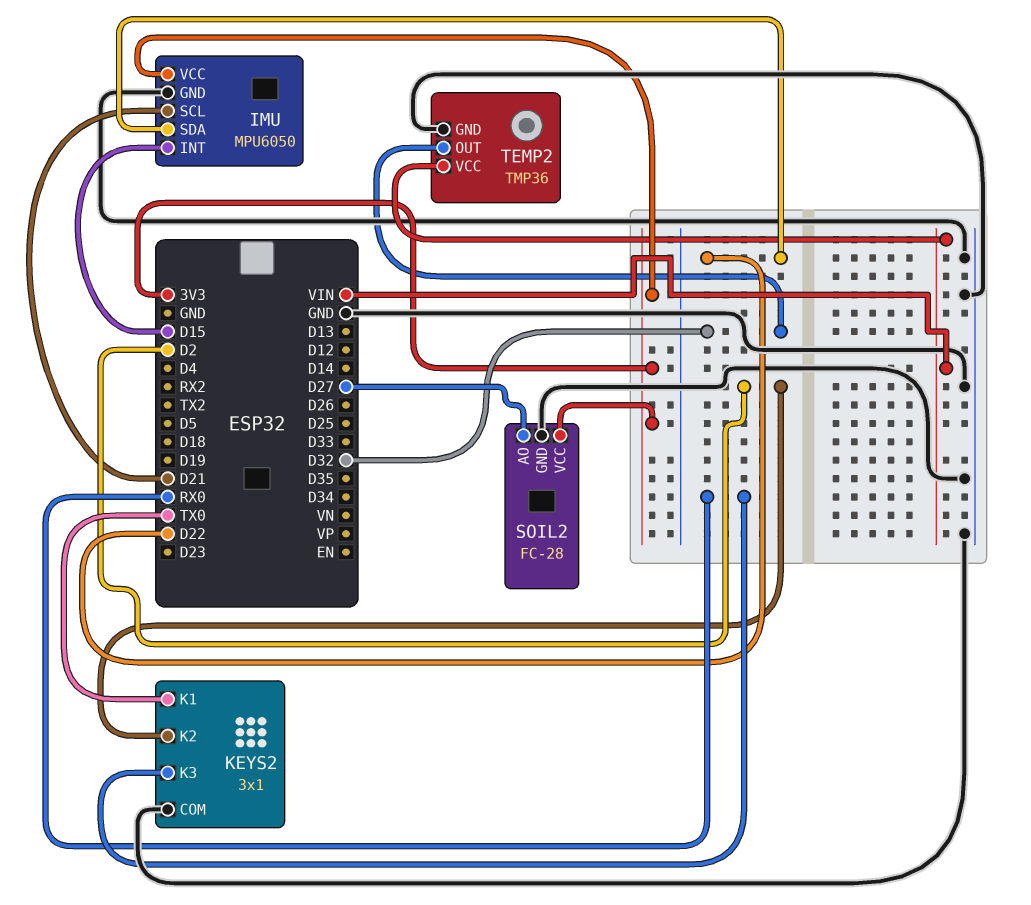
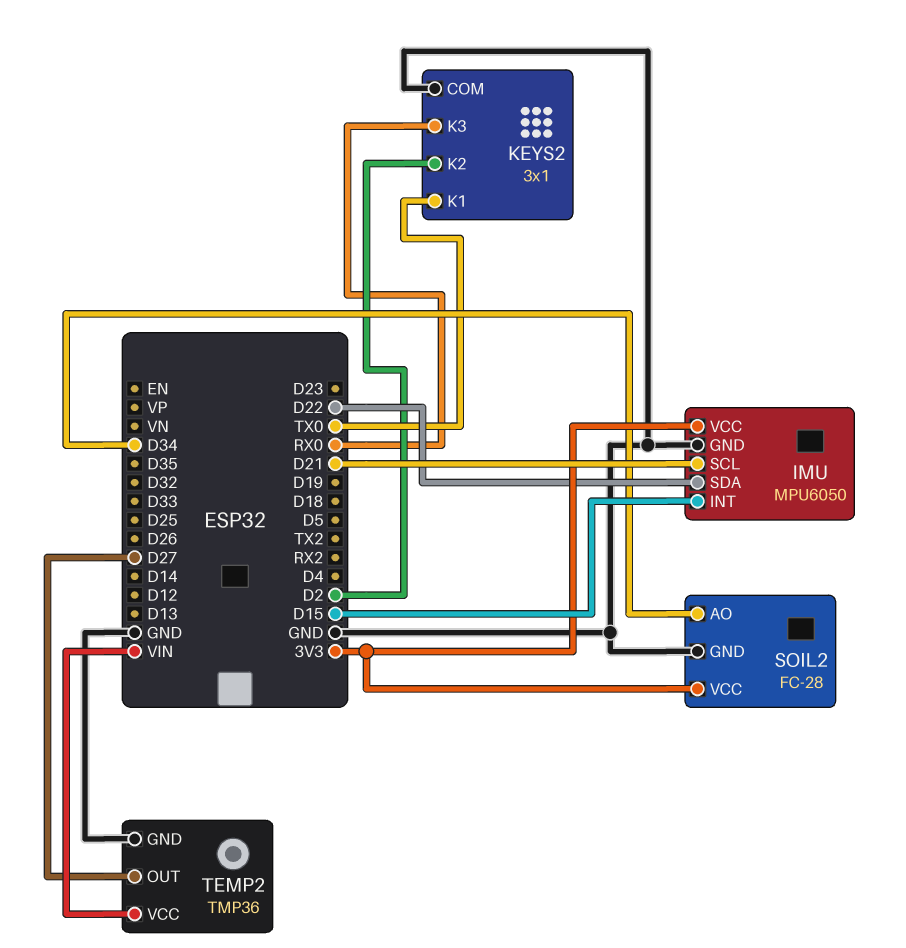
SOIL2 pin AO: D27 -> D34
TEMP2 pin OUT: D32 -> D27

